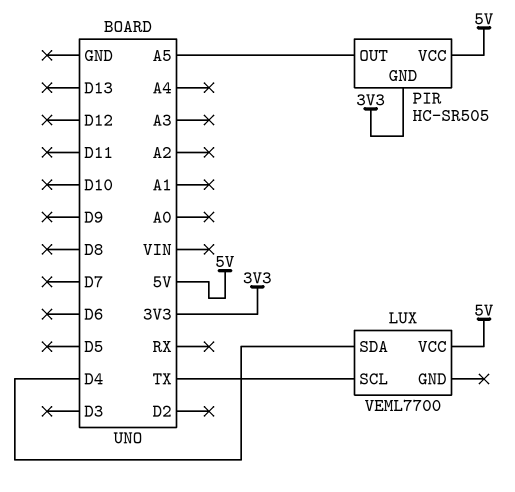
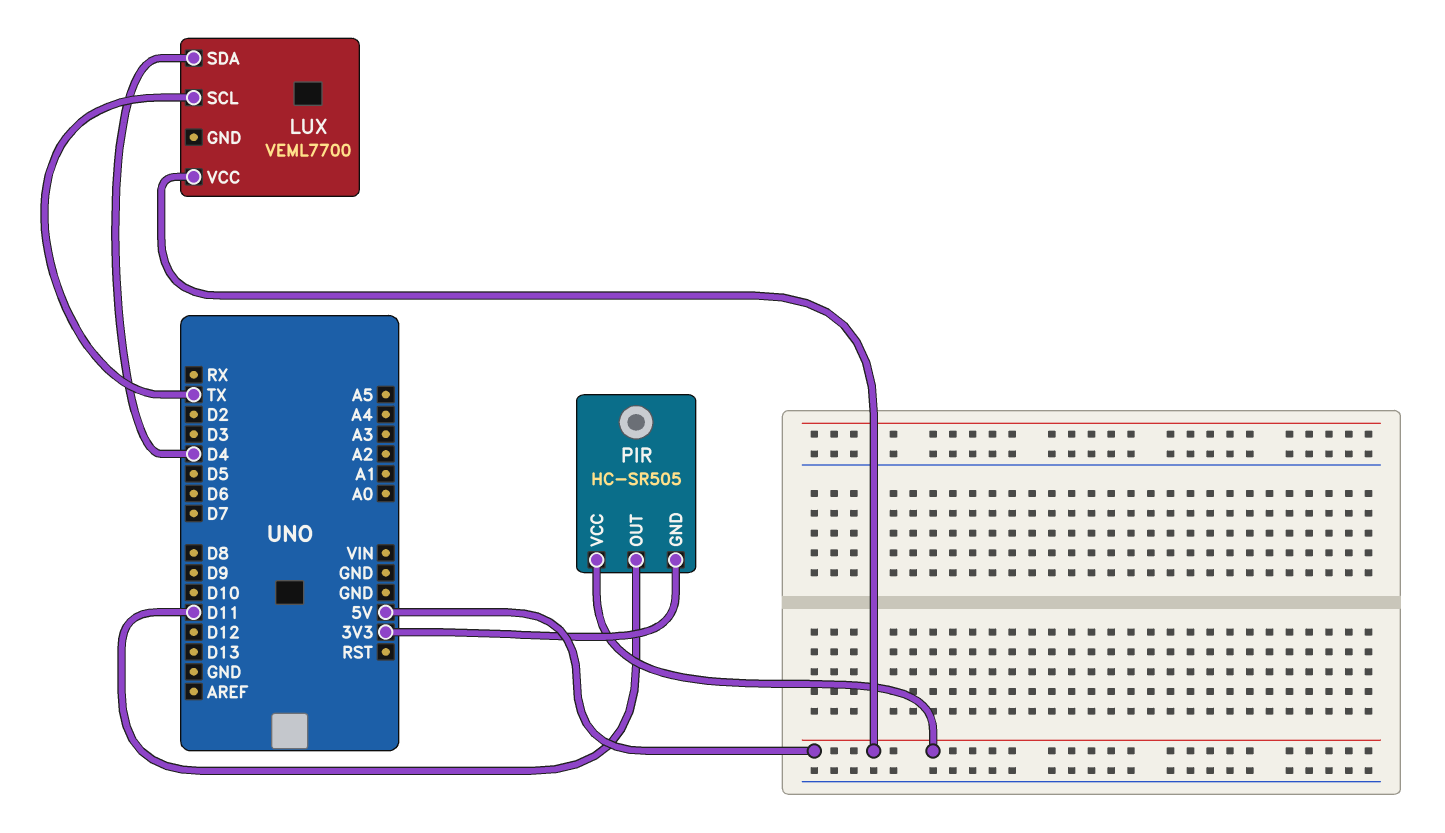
PIR pin OUT: A5 -> D11

